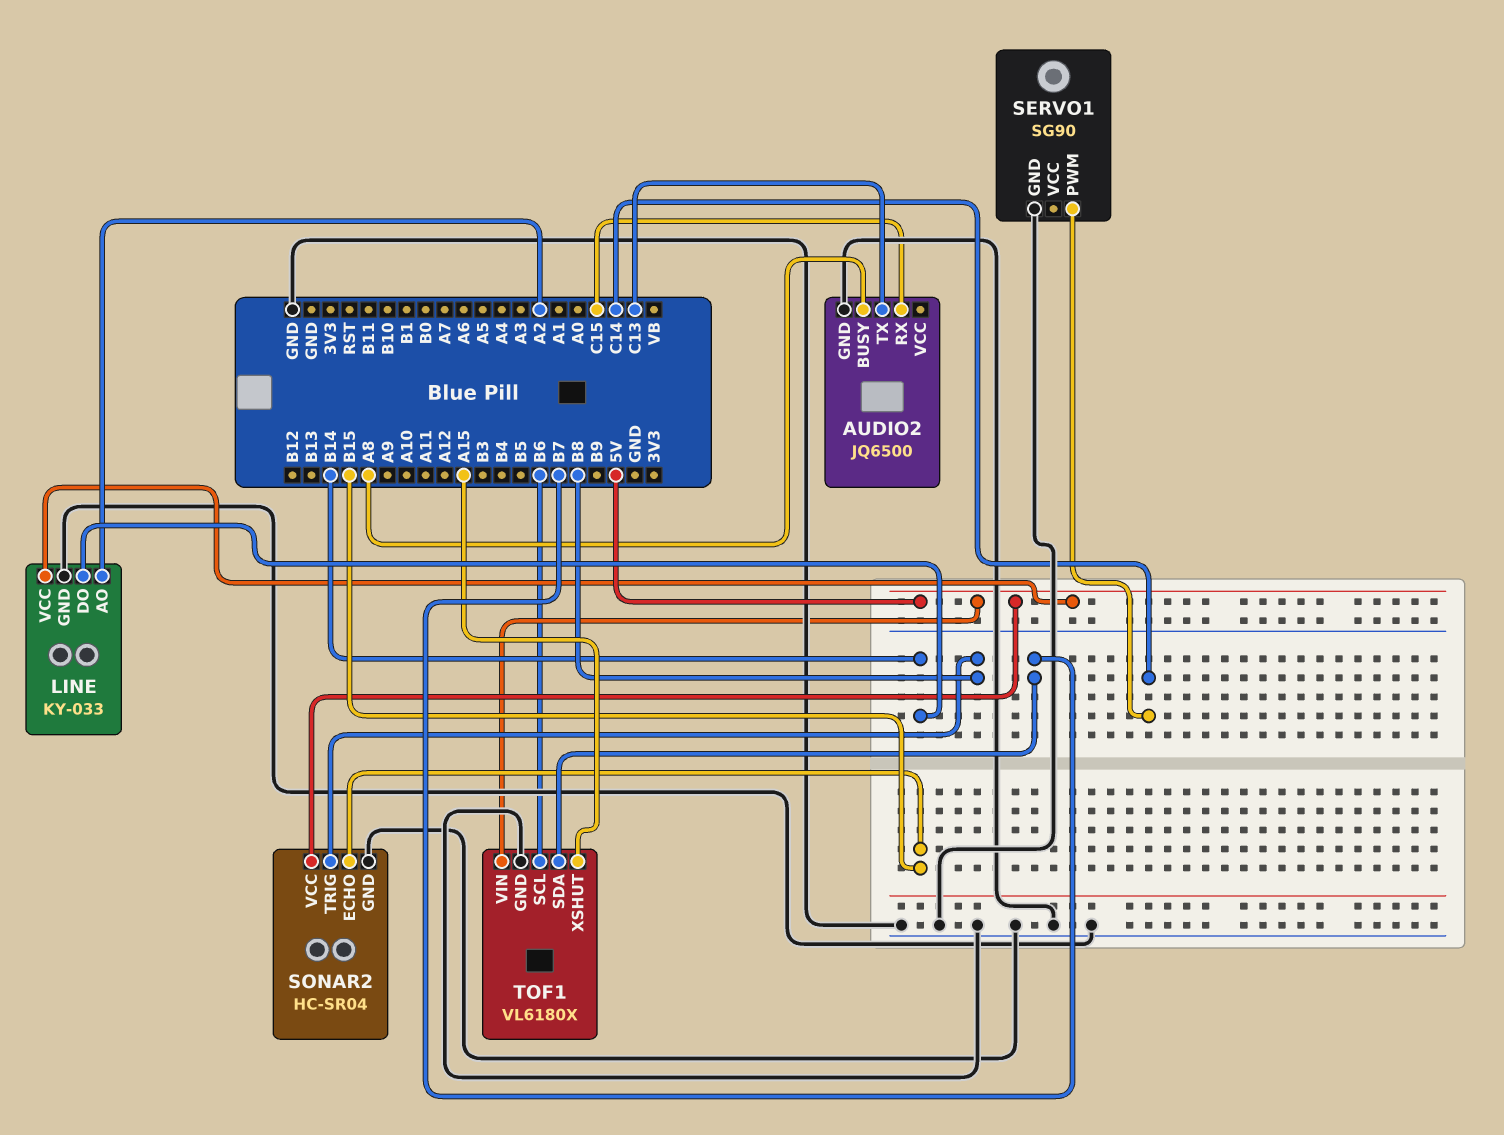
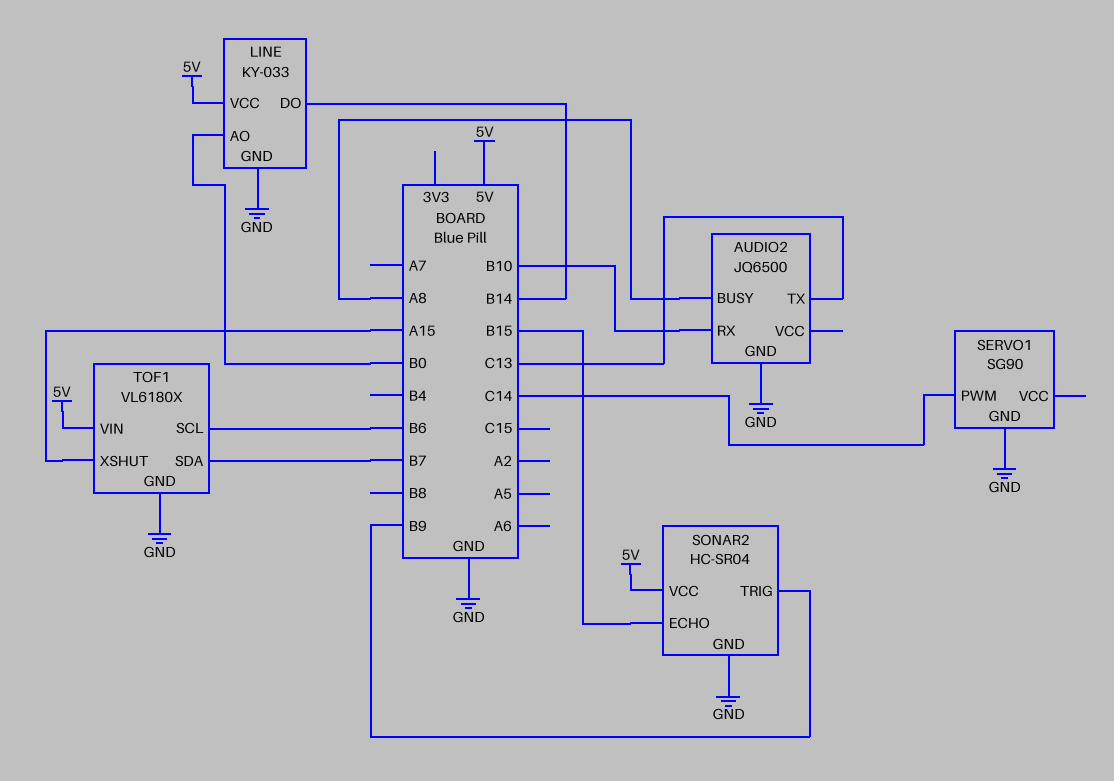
AUDIO2 pin RX: C15 -> B10
LINE pin AO: A2 -> B0
SONAR2 pin TRIG: B8 -> B9

